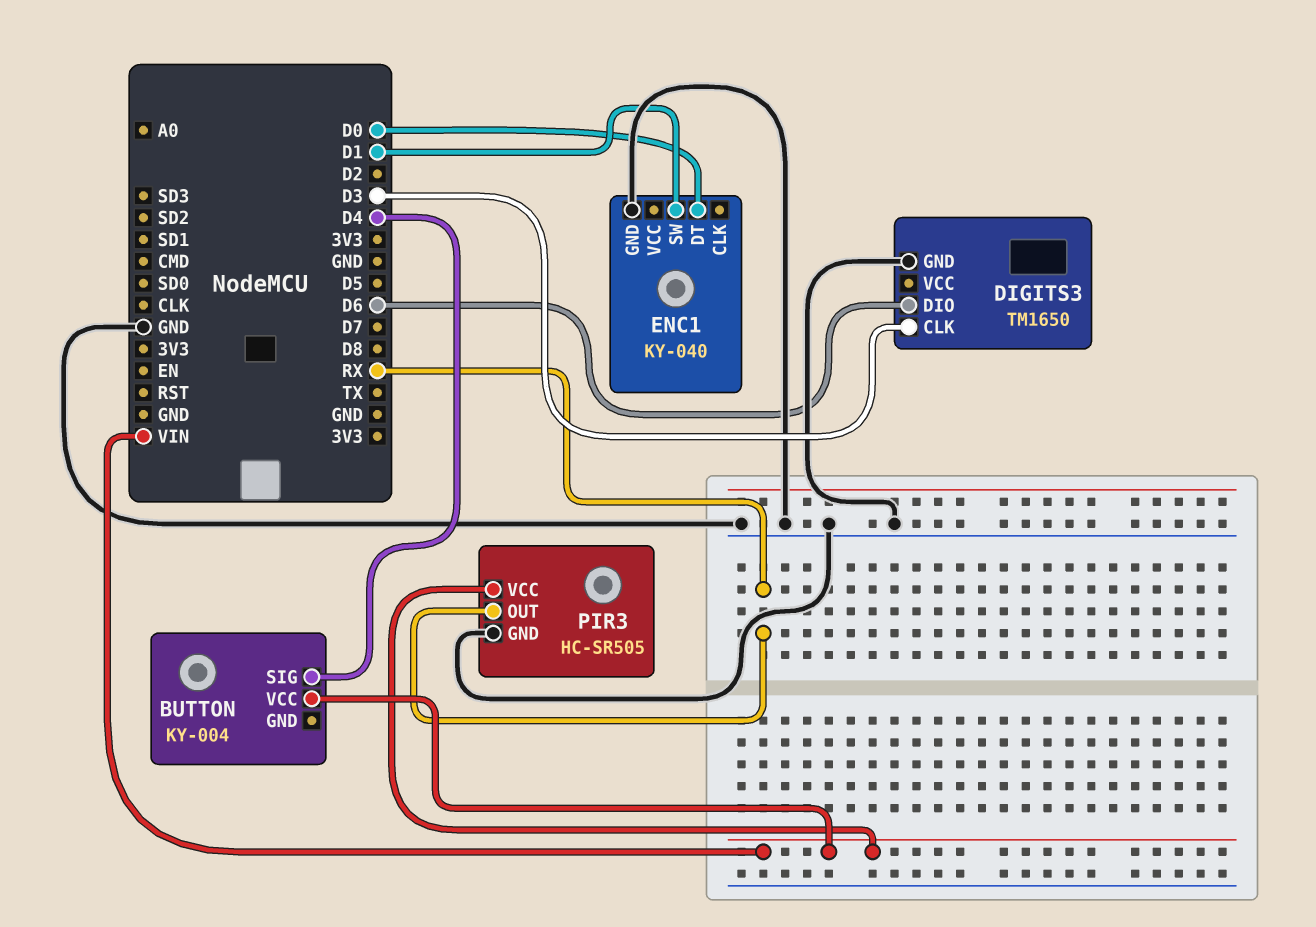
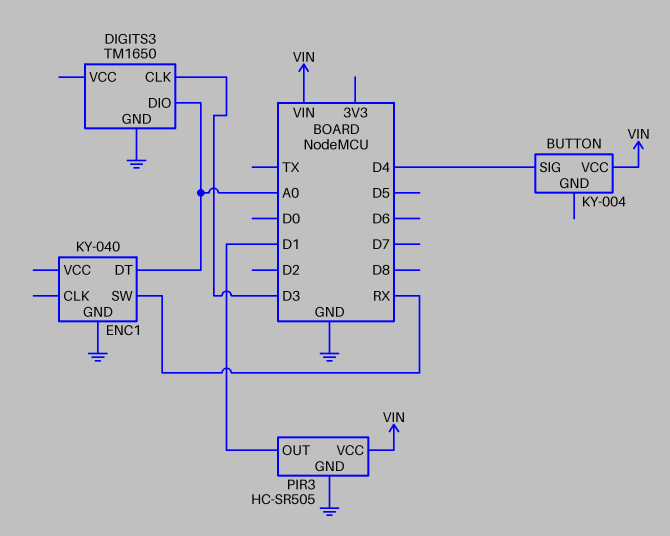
DIGITS3 pin DIO: D6 -> A0
ENC1 pin DT: D0 -> A0
ENC1 pin SW: D1 -> RX
PIR3 pin OUT: RX -> D1

